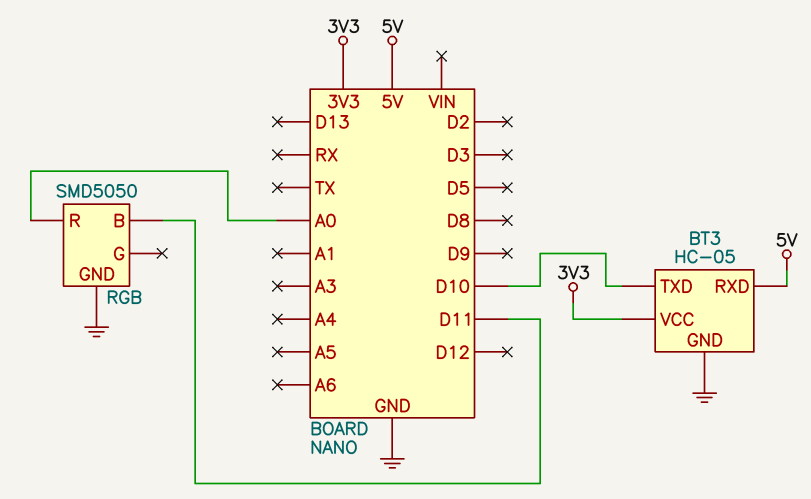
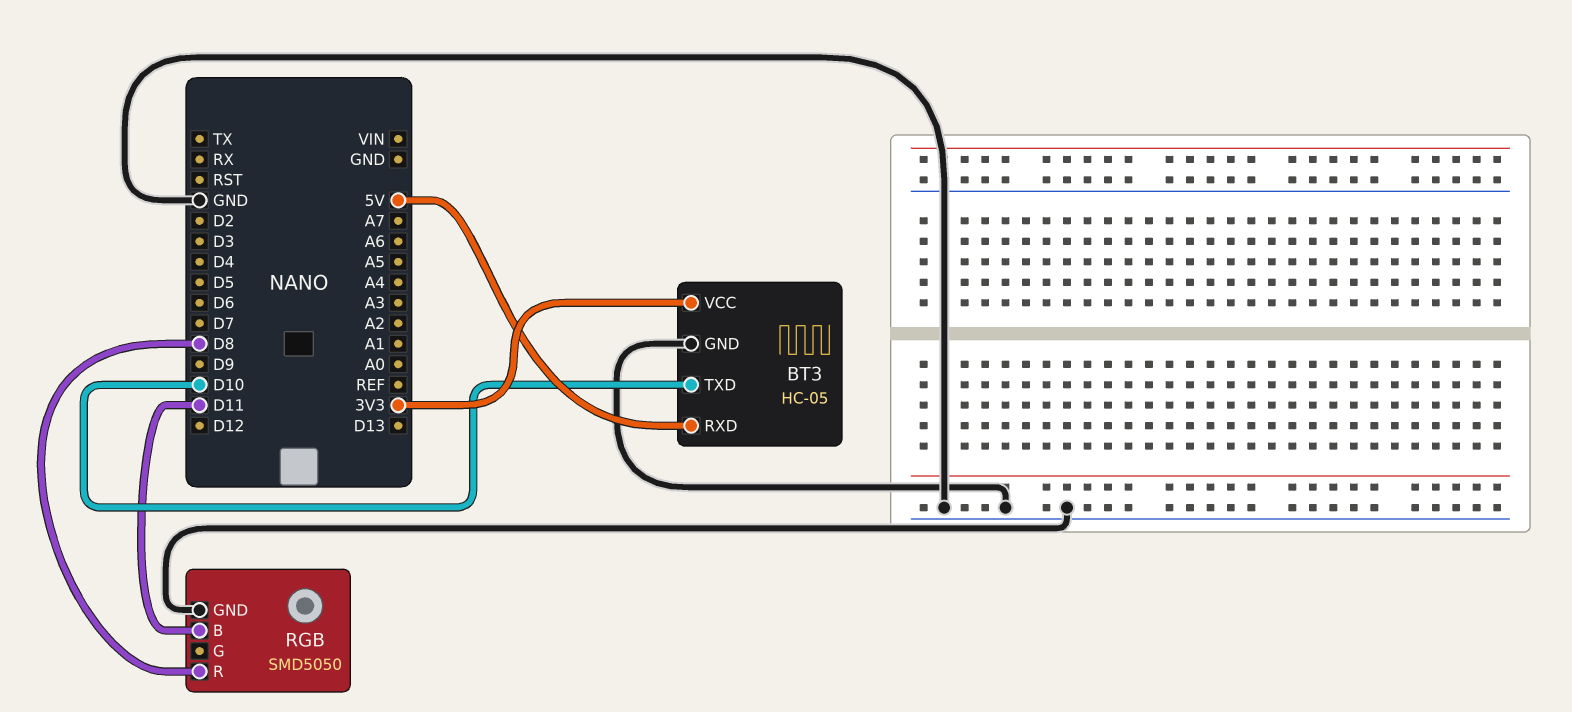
RGB pin R: A0 -> D8

